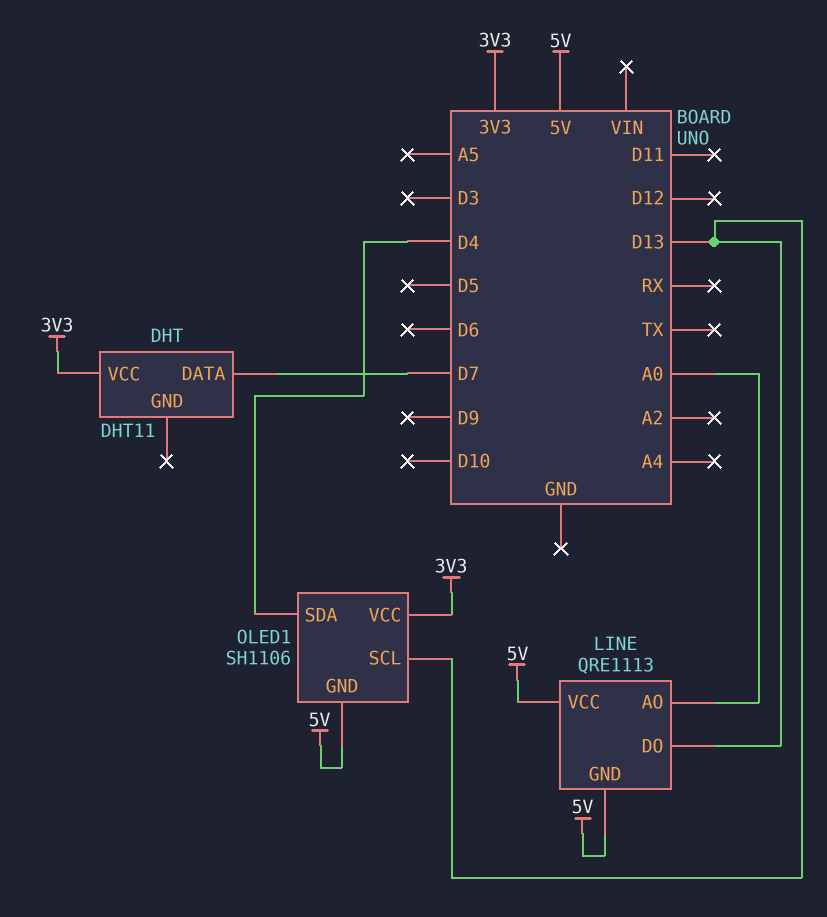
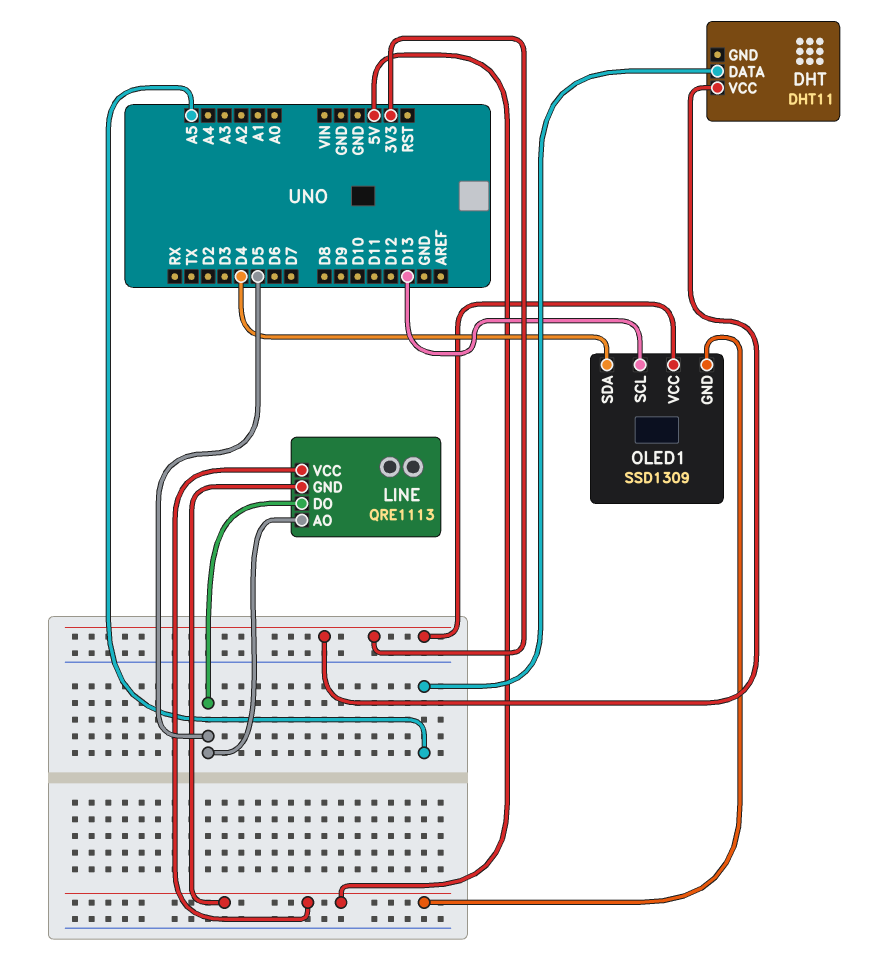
DHT pin DATA: D7 -> A5
LINE pin AO: A0 -> D5
LINE pin DO: D13 -> D5
OLED1: SH1106 -> SSD1309

